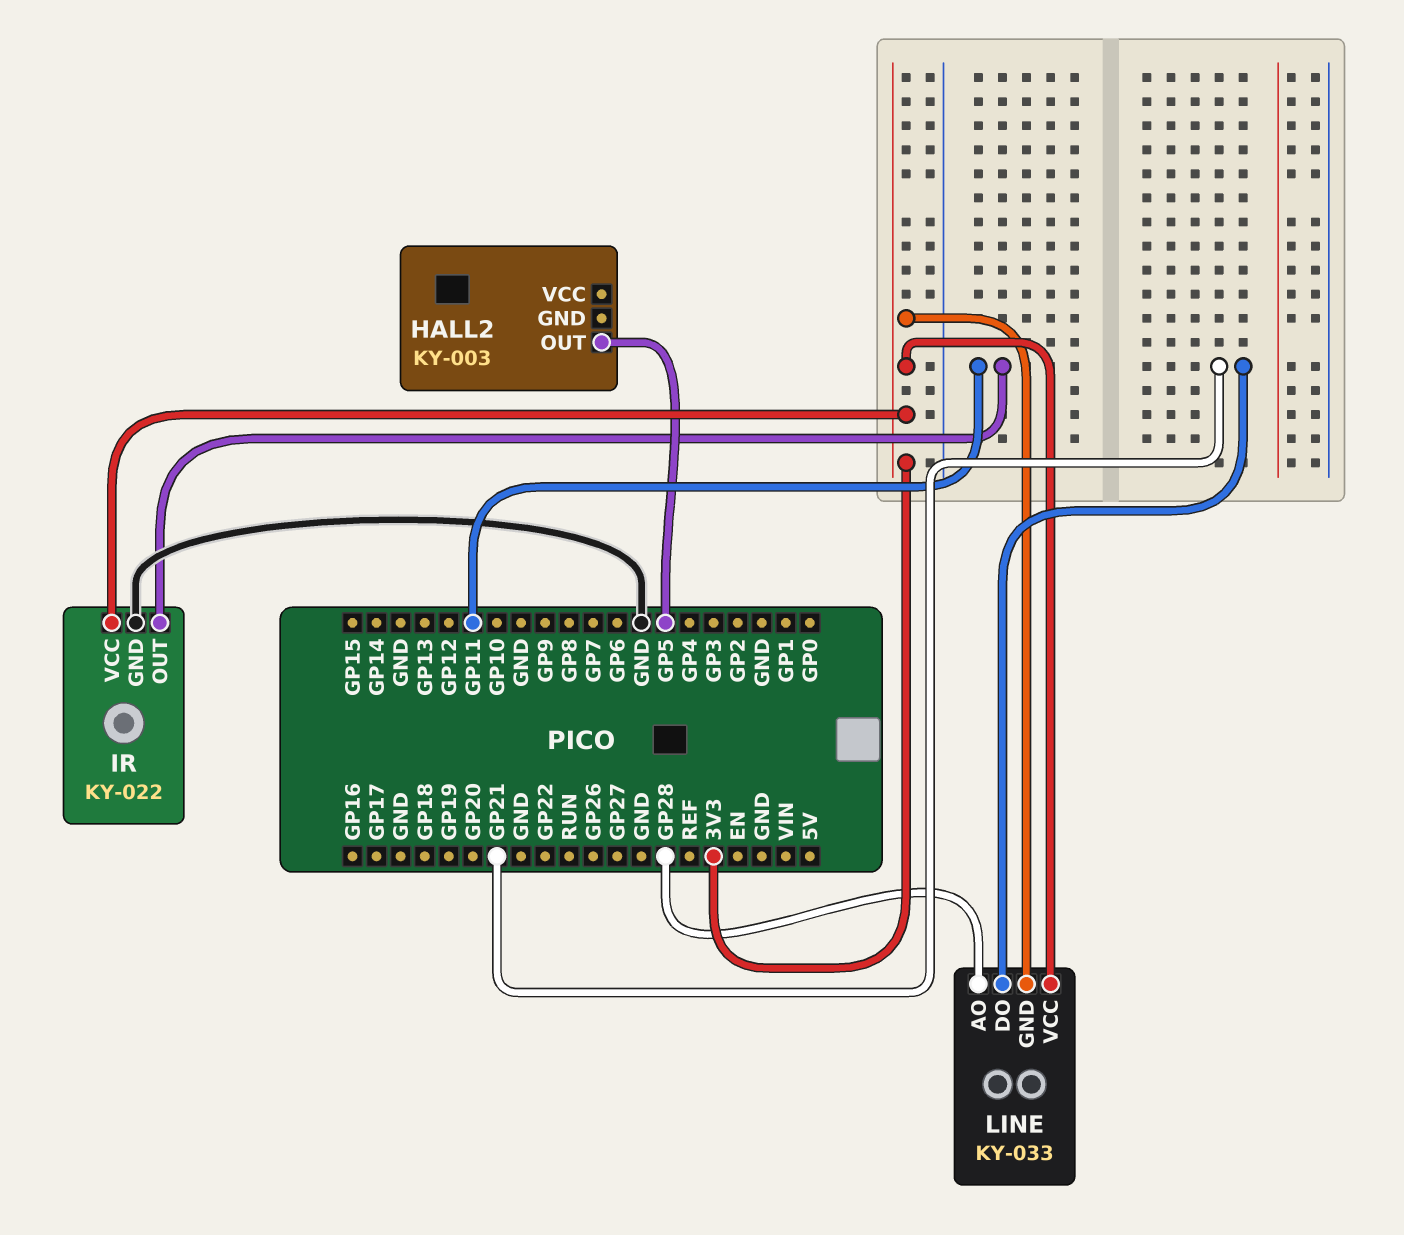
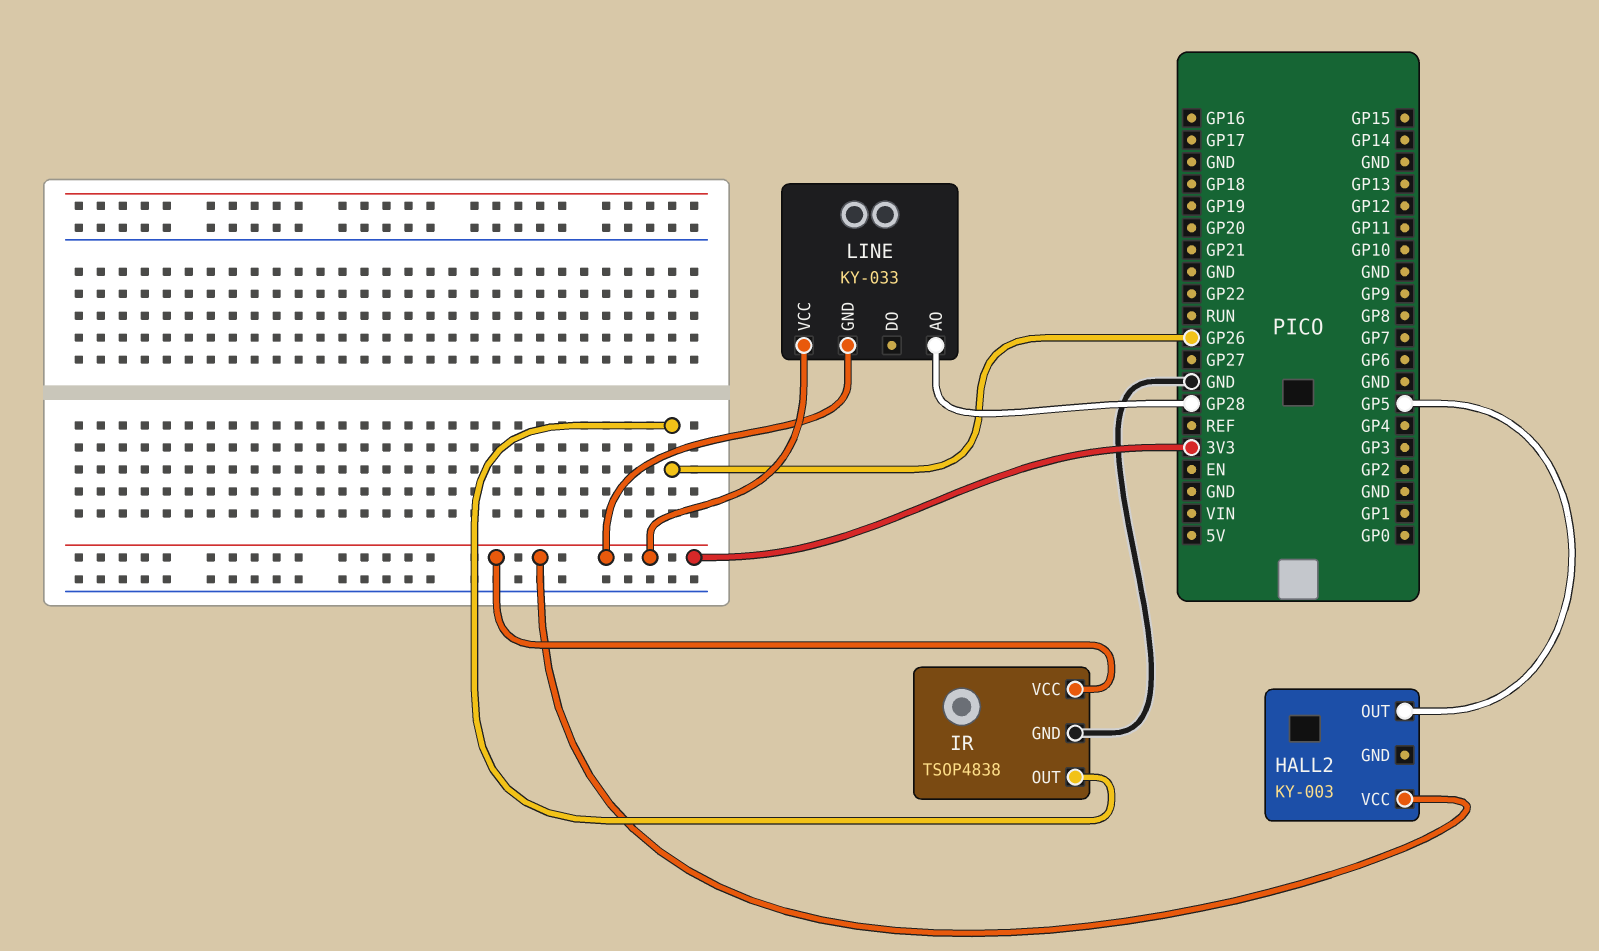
HALL2 pin VCC: none -> 3V3
IR: KY-022 -> TSOP4838
IR pin OUT: GP11 -> GP26
LINE pin DO: GP21 -> none

